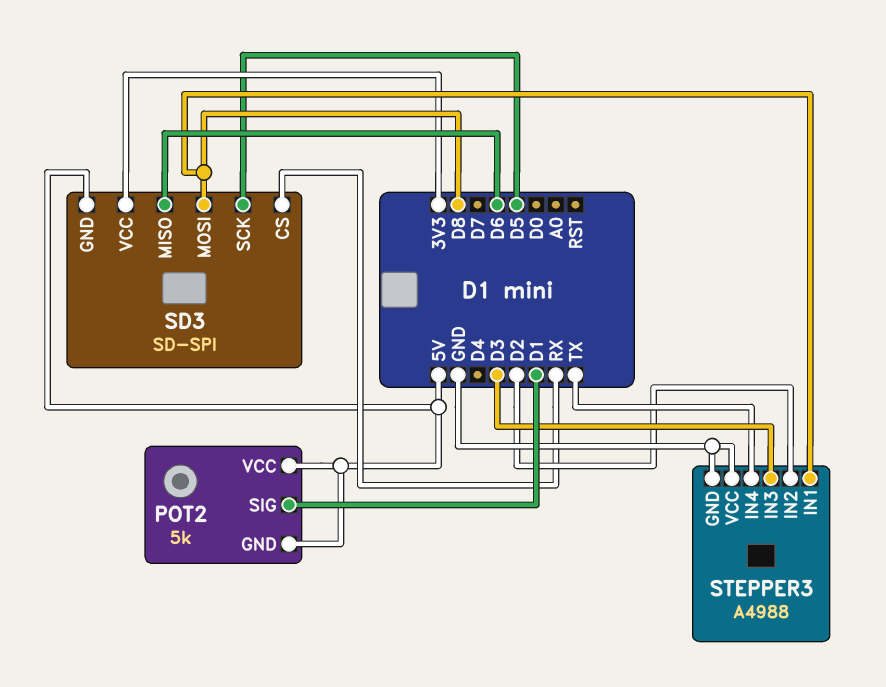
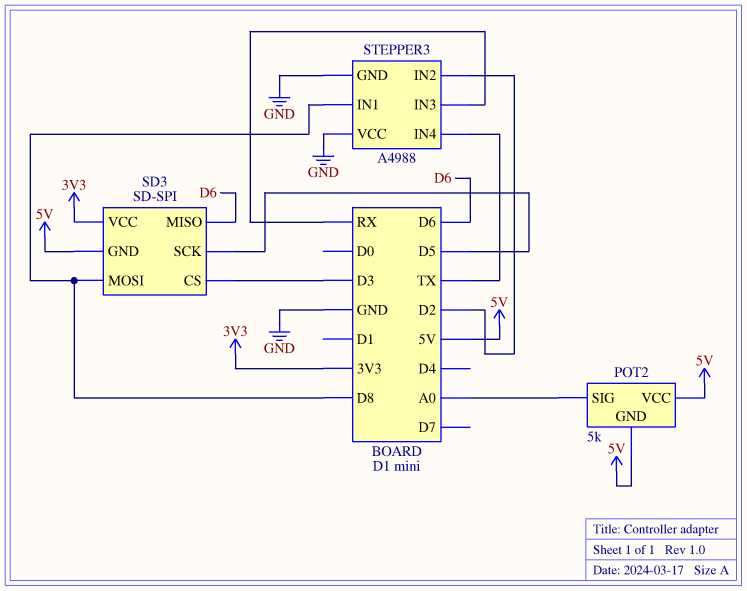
POT2 pin SIG: D1 -> A0
SD3 pin CS: RX -> D3
STEPPER3 pin IN3: D3 -> RX

